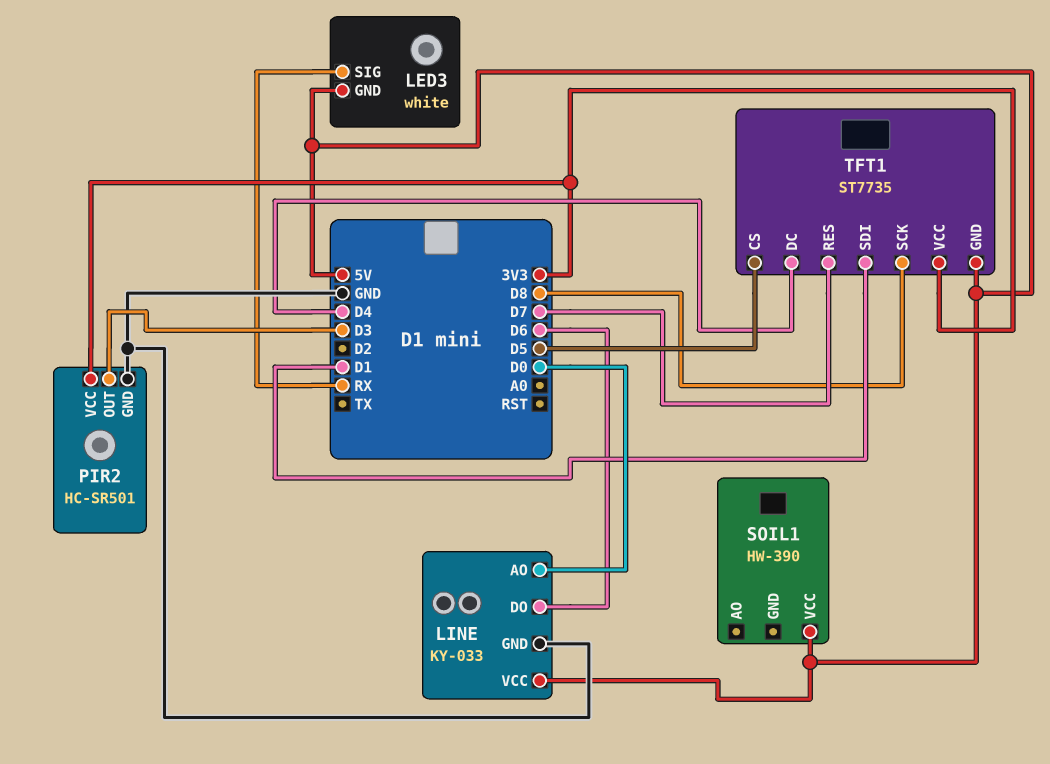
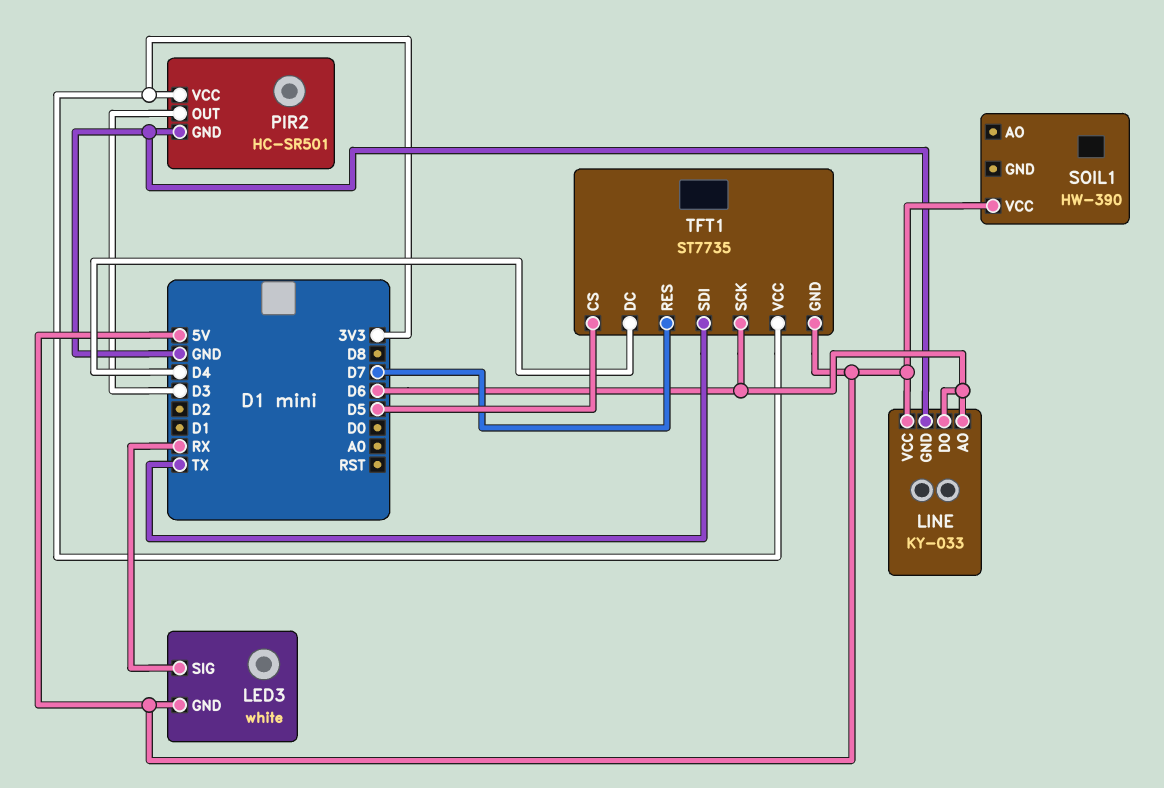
LINE pin AO: D0 -> D6
TFT1 pin SCK: D8 -> D6
TFT1 pin SDI: D1 -> TX

